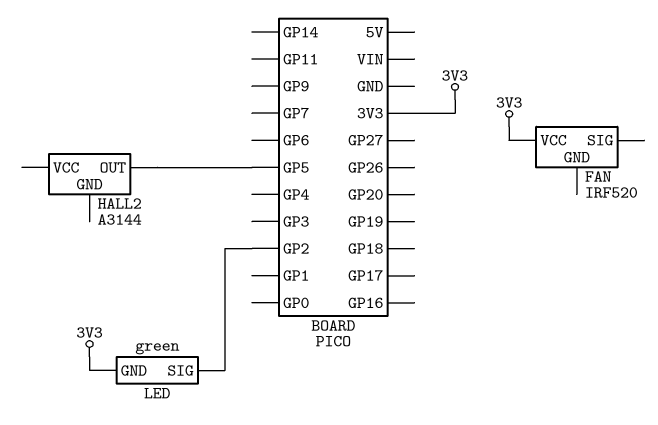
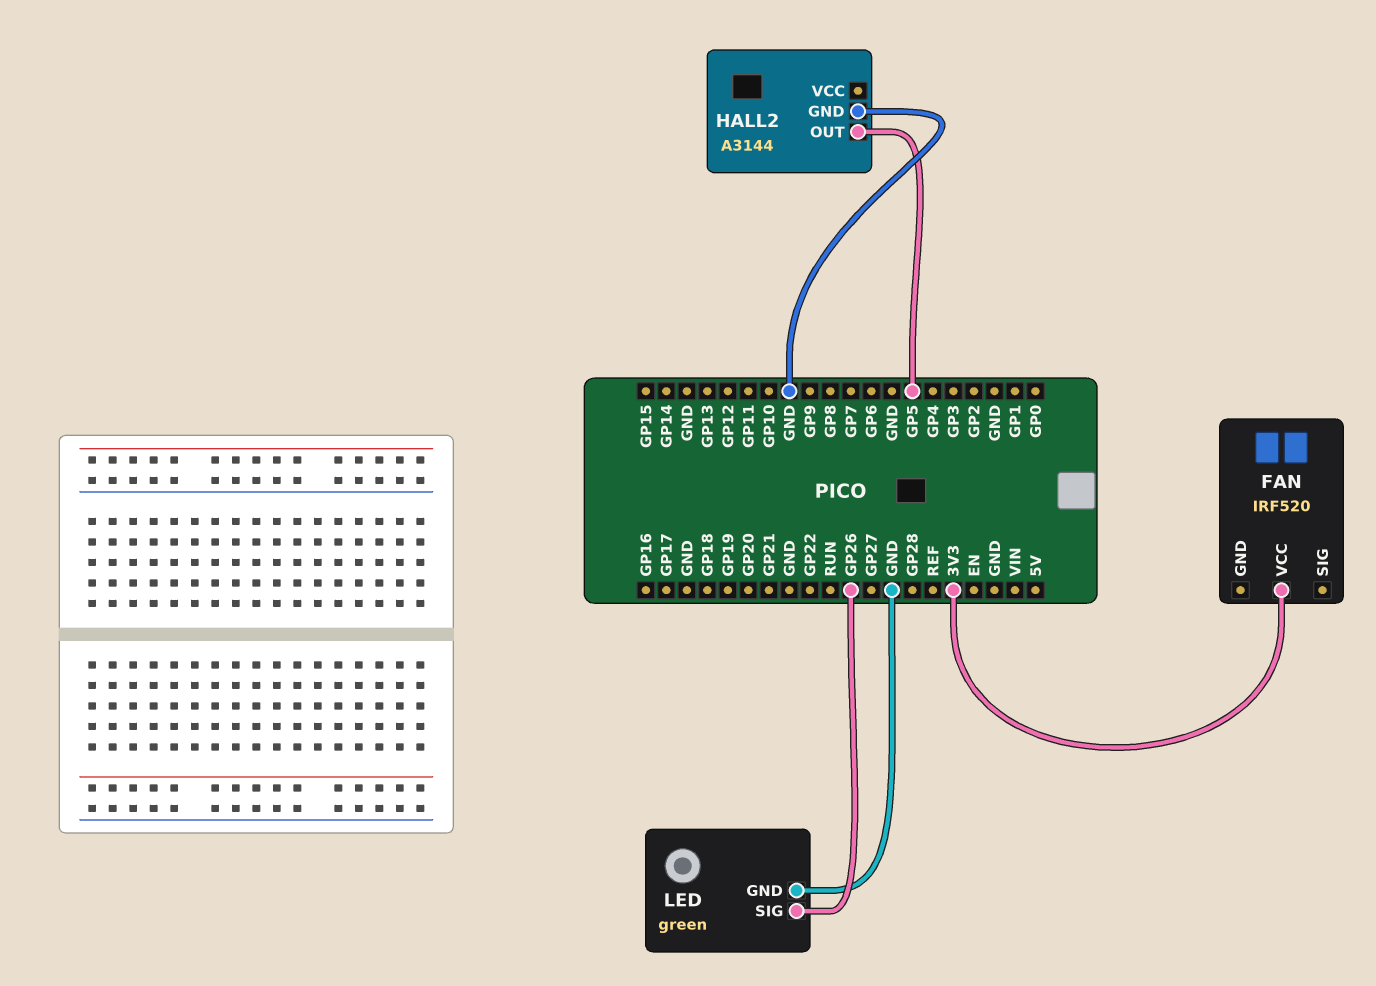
HALL2 pin GND: none -> GND
LED pin GND: 3V3 -> GND
LED pin SIG: GP2 -> GP26

